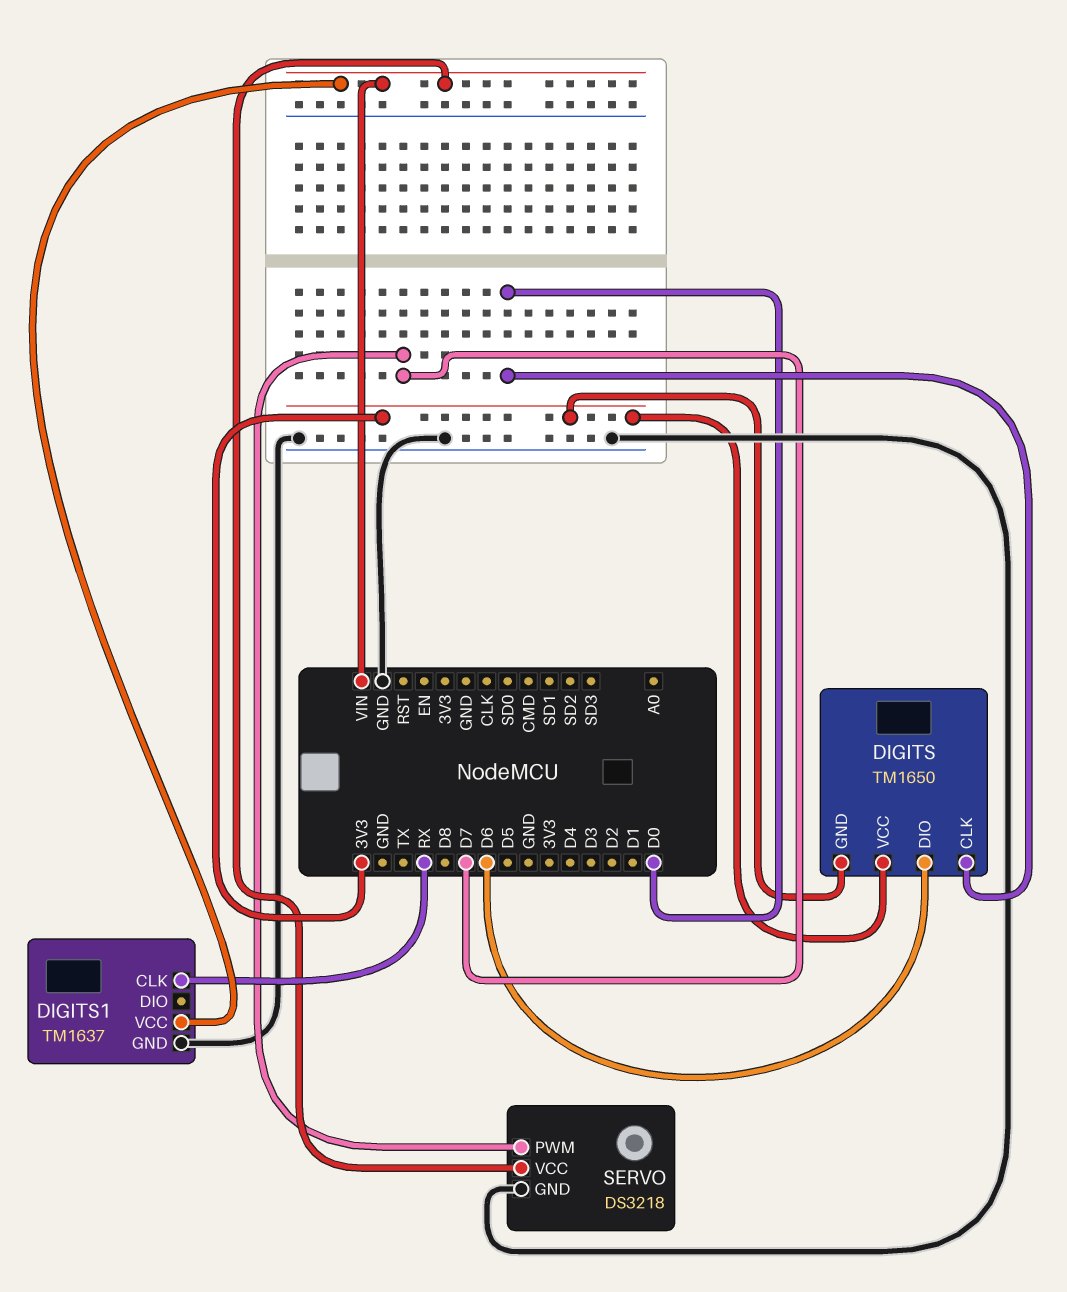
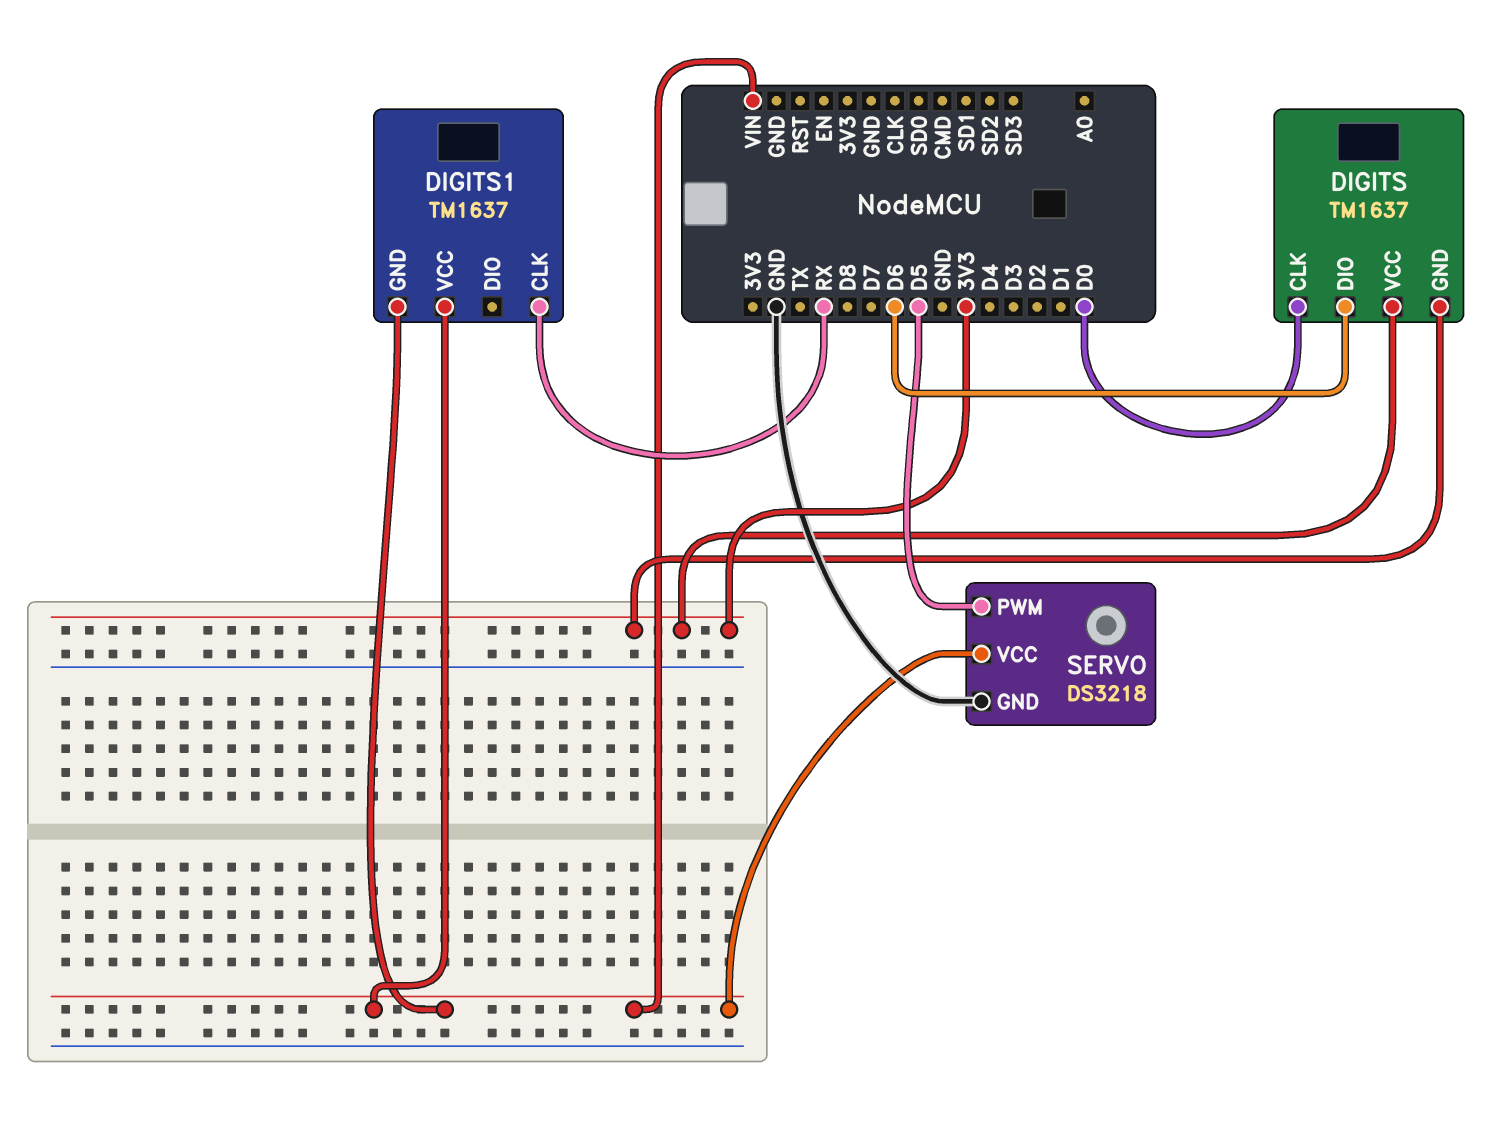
DIGITS: TM1650 -> TM1637
DIGITS1 pin GND: GND -> VIN
SERVO pin PWM: D7 -> D5

